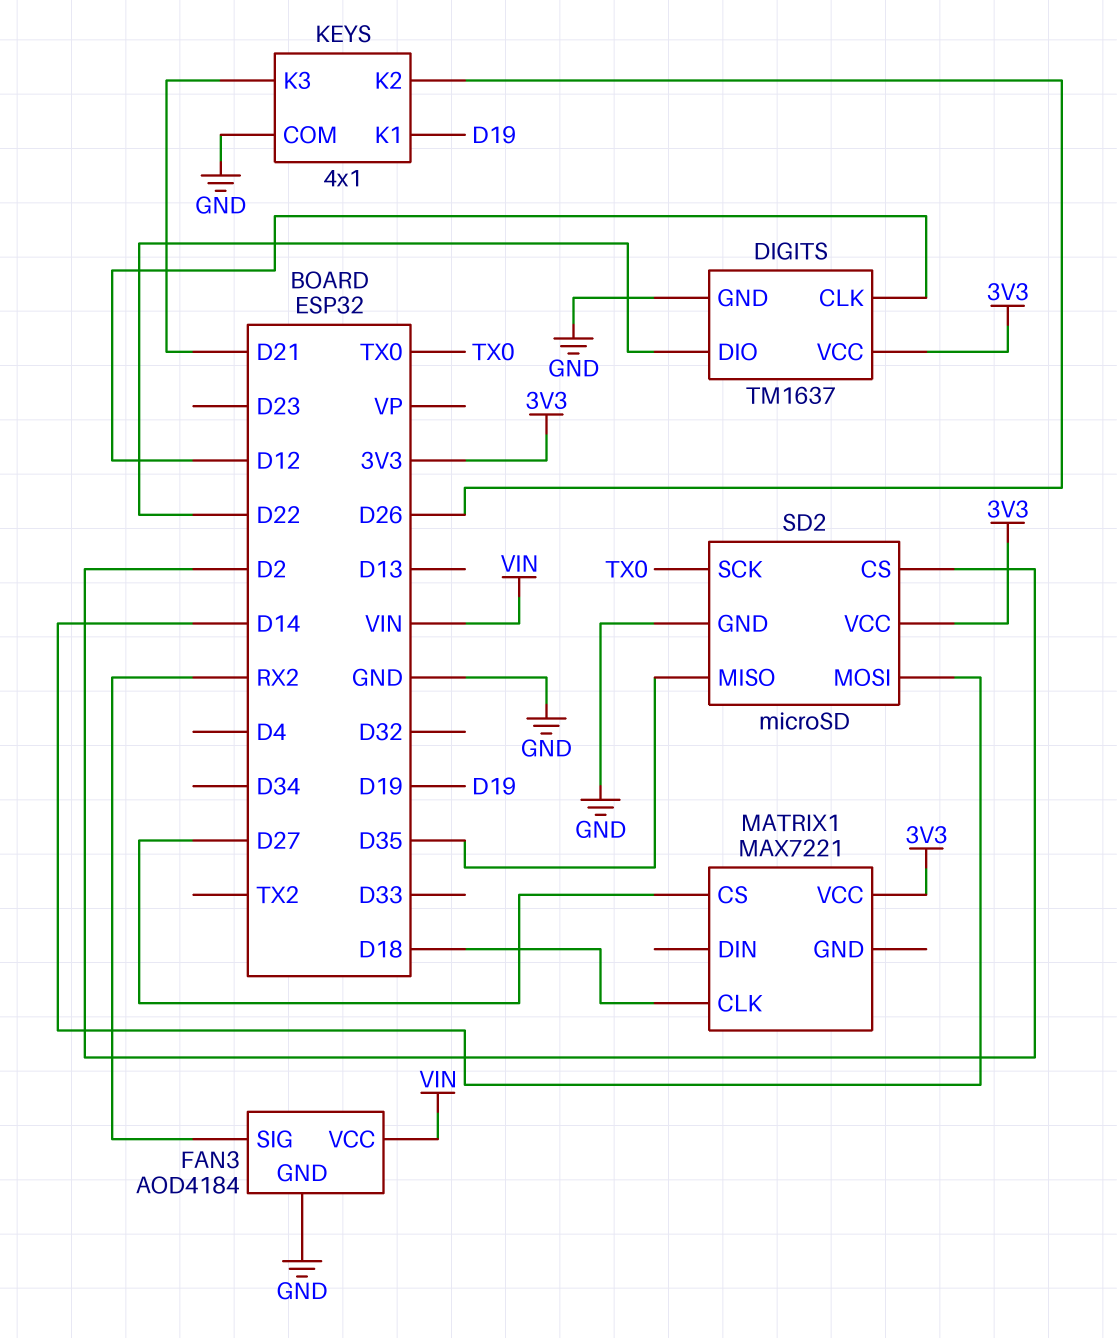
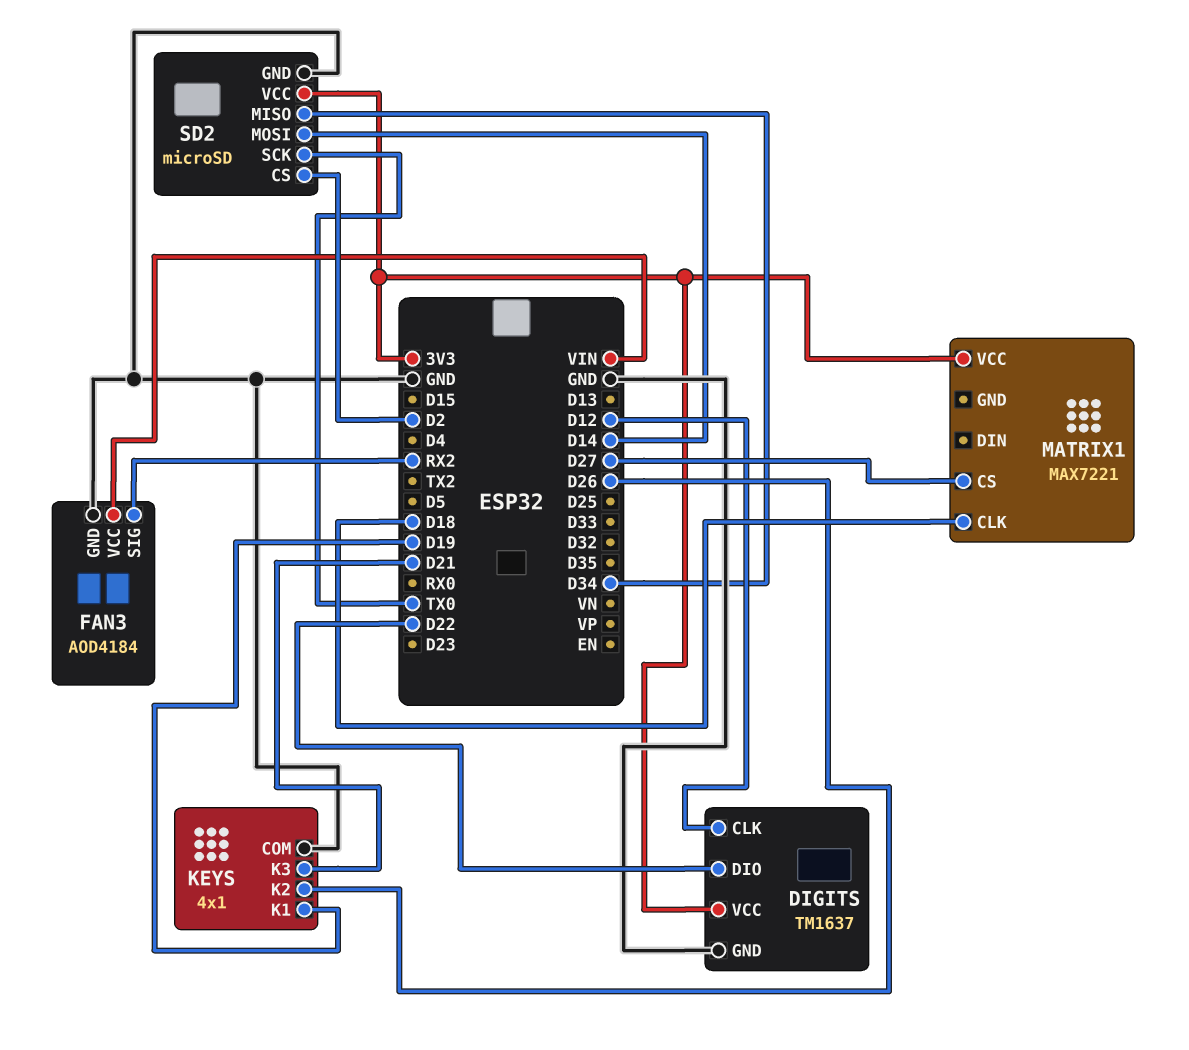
SD2 pin MISO: D35 -> D34

